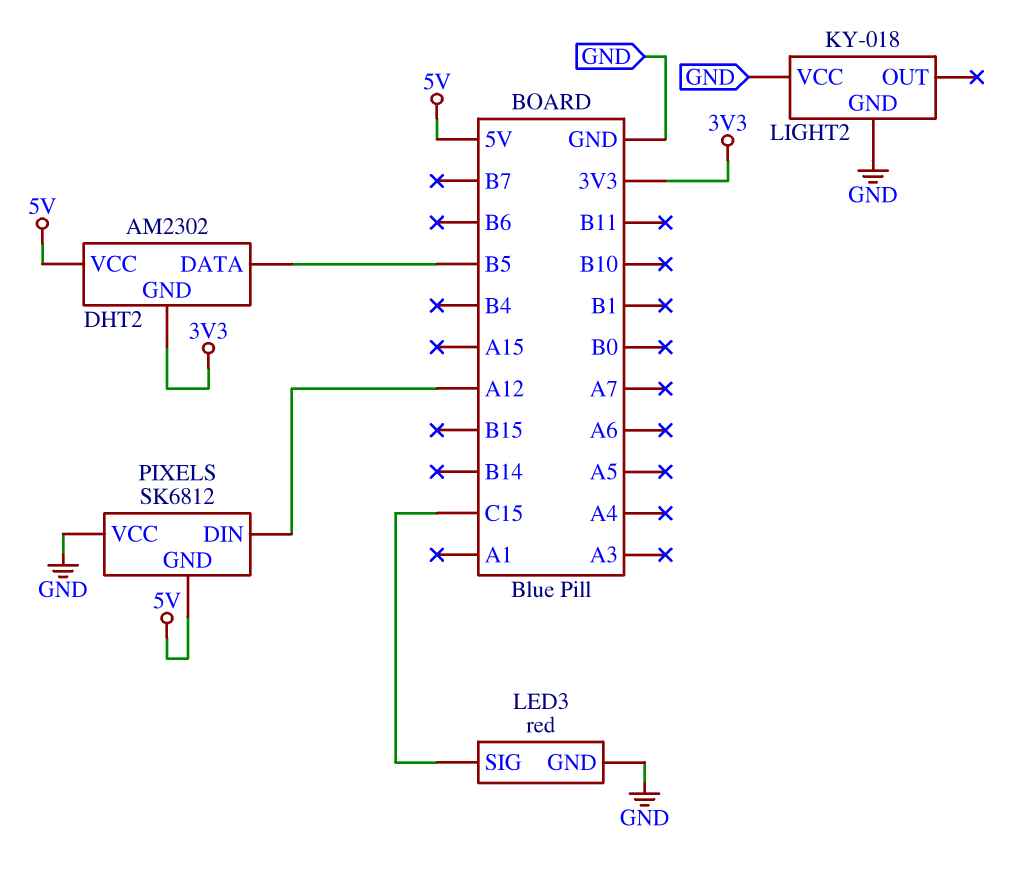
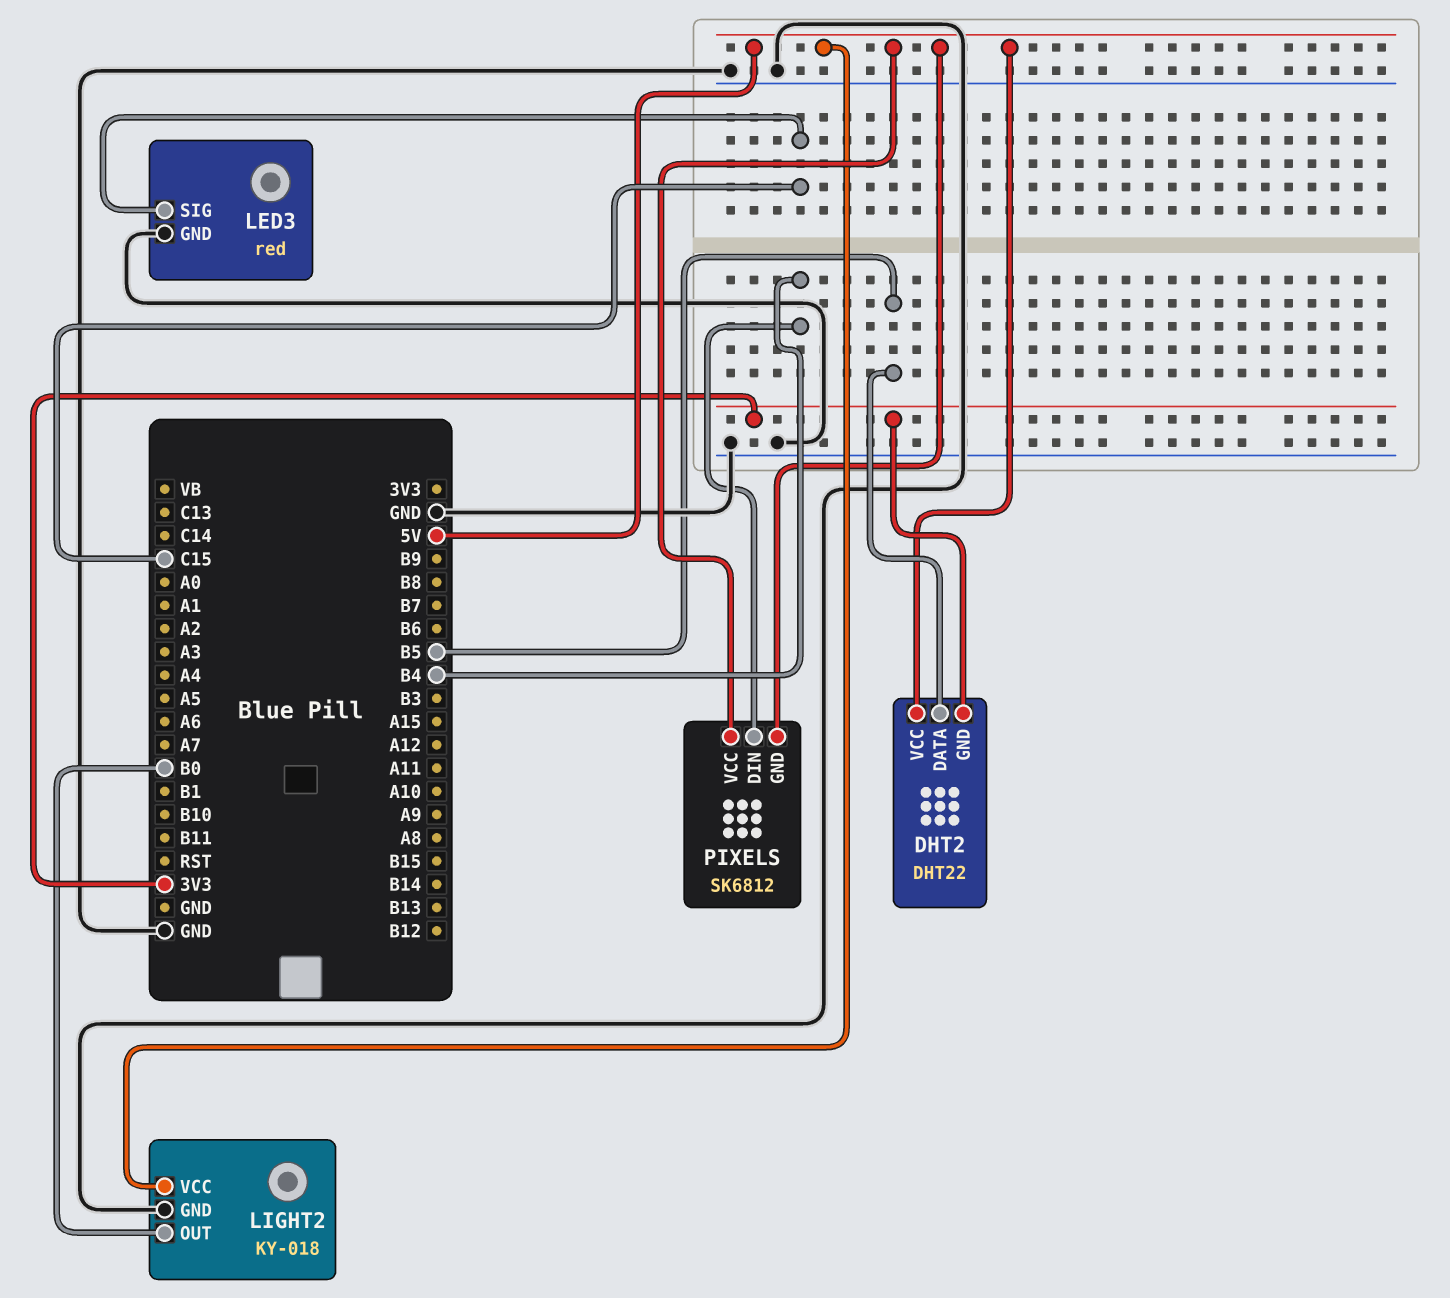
DHT2: AM2302 -> DHT22
LIGHT2 pin OUT: none -> B0
LIGHT2 pin VCC: GND -> 5V
PIXELS pin DIN: A12 -> B4
PIXELS pin VCC: GND -> 5V

